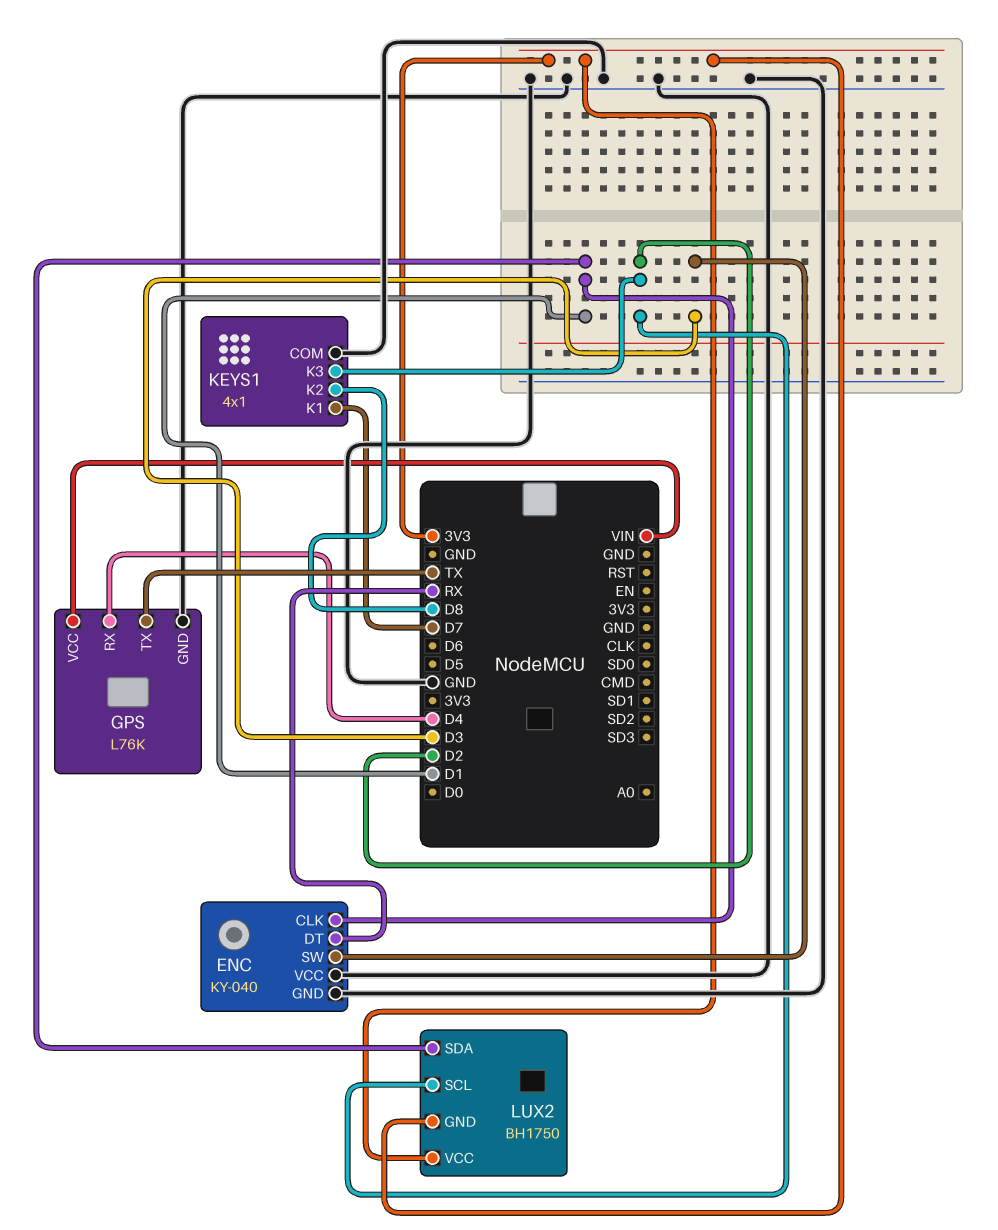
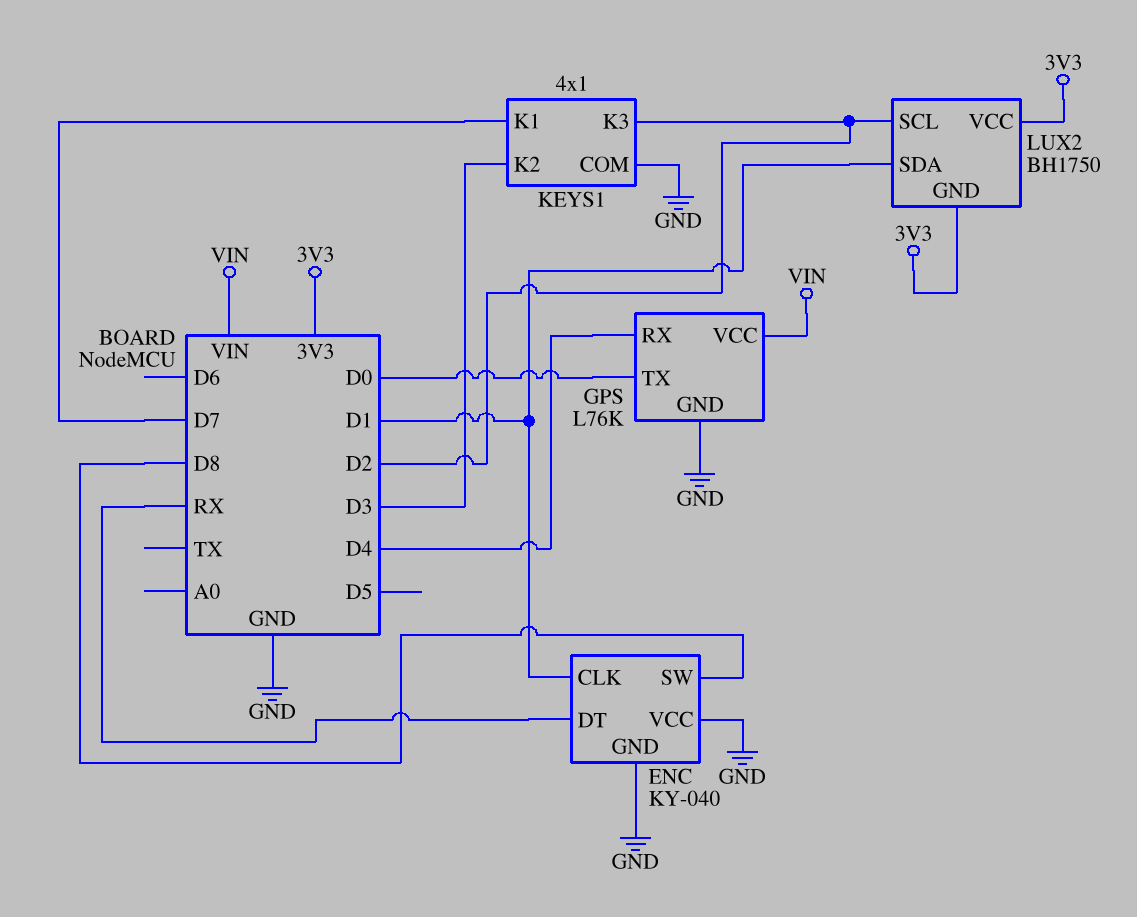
ENC pin SW: D3 -> D8
GPS pin TX: TX -> D0
KEYS1 pin K2: D8 -> D3

